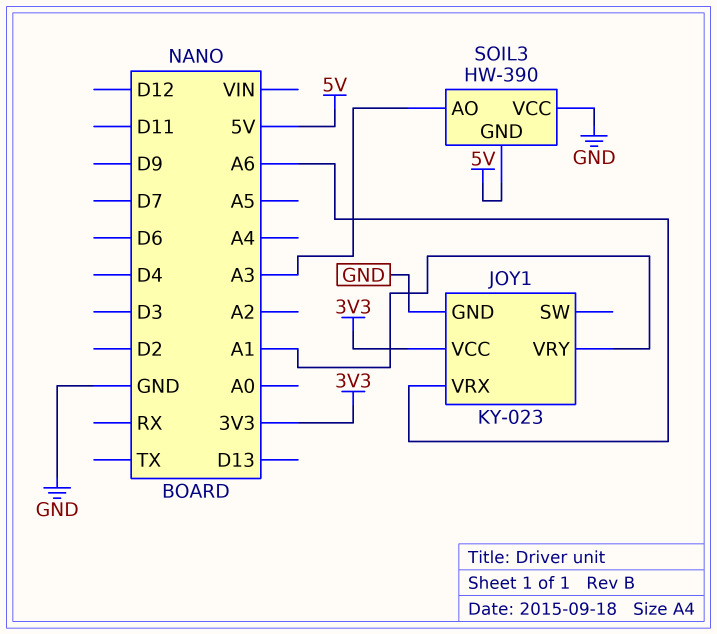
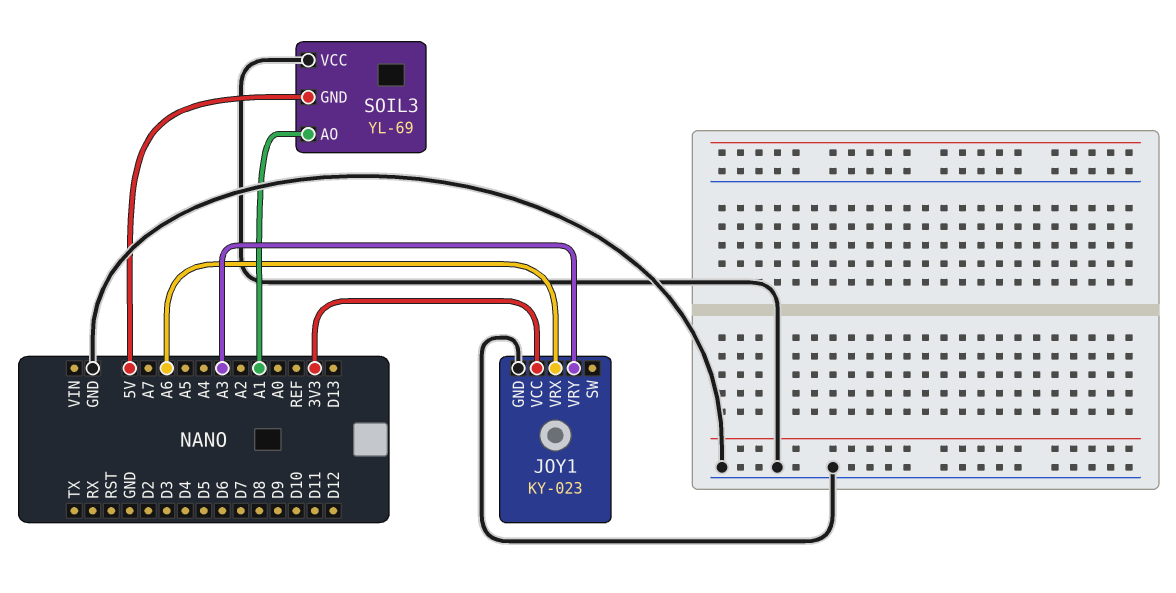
JOY1 pin VRY: A1 -> A3
SOIL3: HW-390 -> YL-69
SOIL3 pin AO: A3 -> A1

